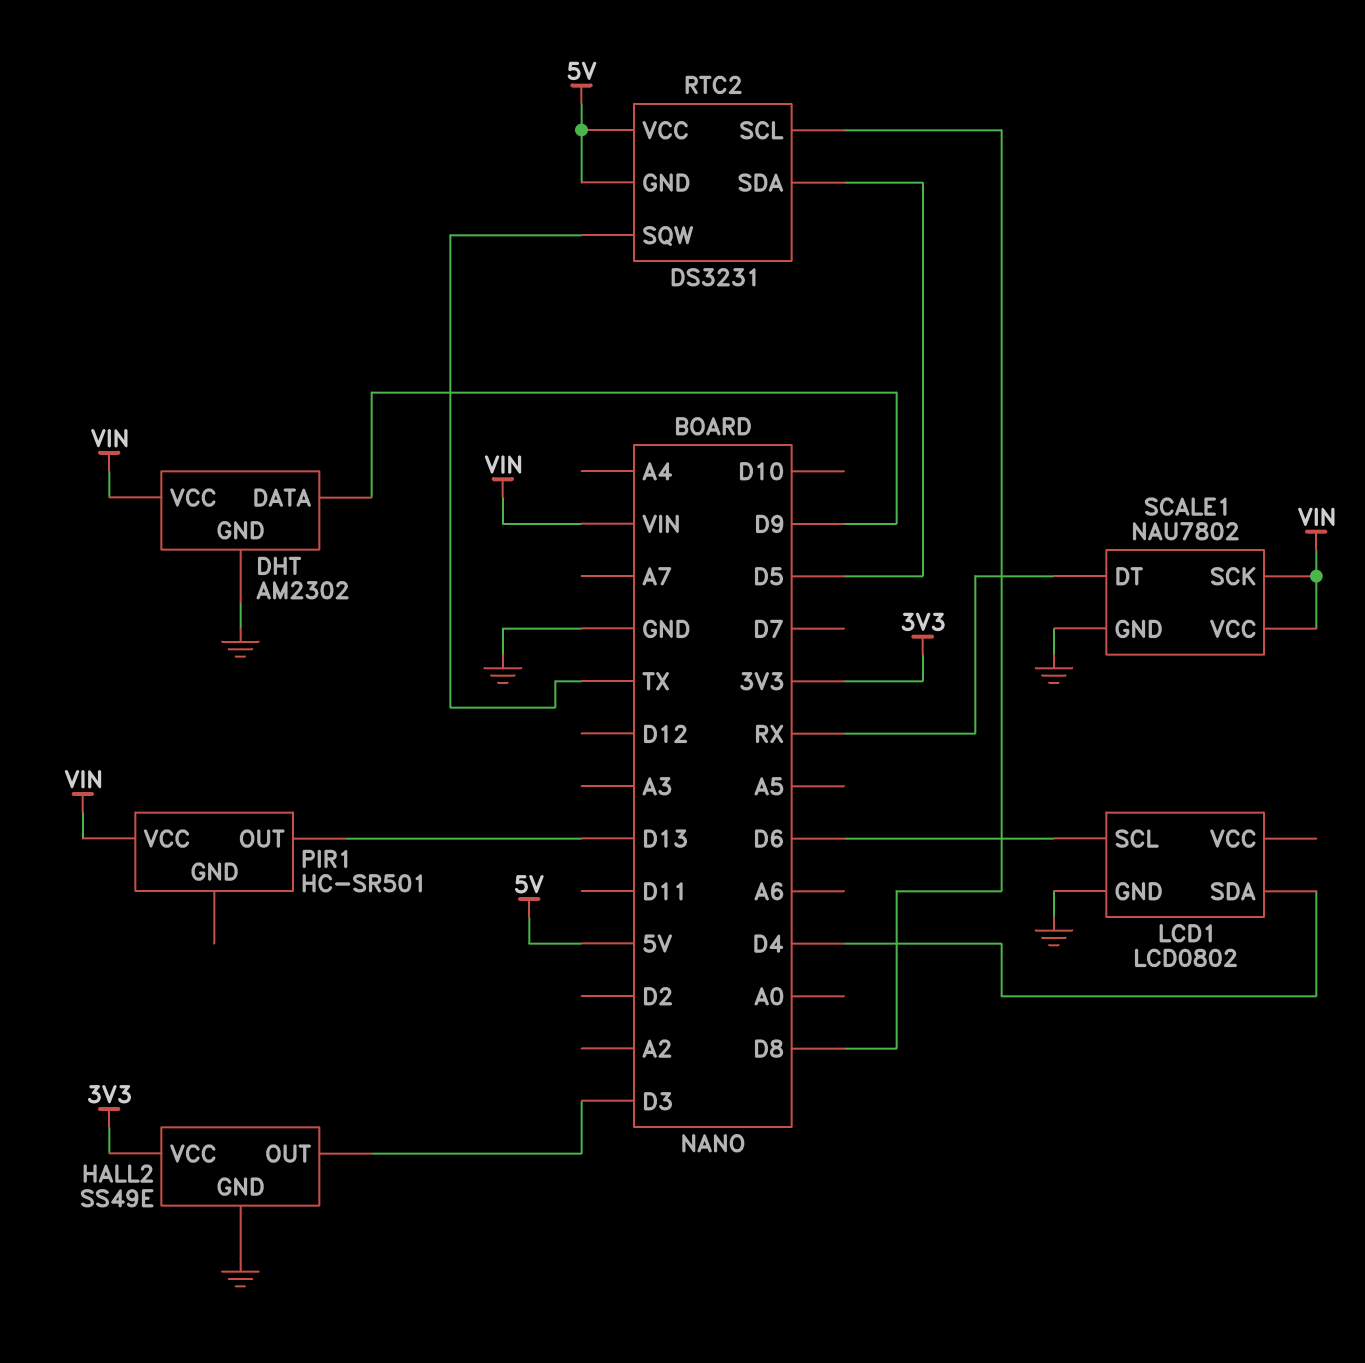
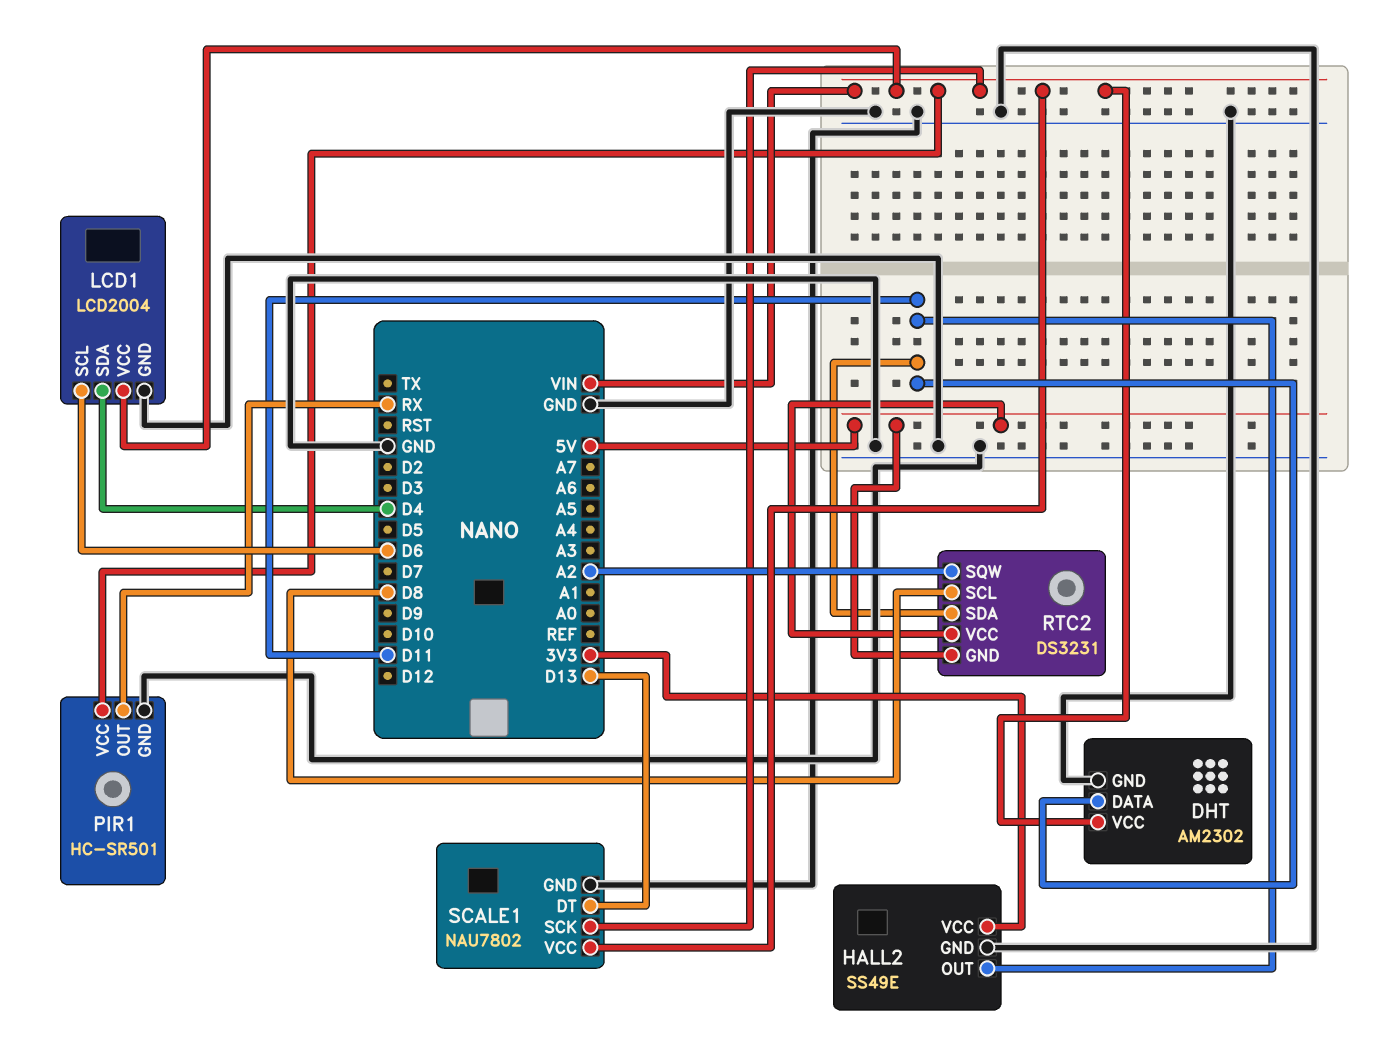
DHT pin DATA: D9 -> D11
HALL2 pin OUT: D3 -> D11
LCD1: LCD0802 -> LCD2004
LCD1 pin VCC: none -> VIN
PIR1 pin GND: none -> GND
PIR1 pin OUT: D13 -> RX
RTC2 pin SDA: D5 -> D11
RTC2 pin SQW: TX -> A2
SCALE1 pin DT: RX -> D13

